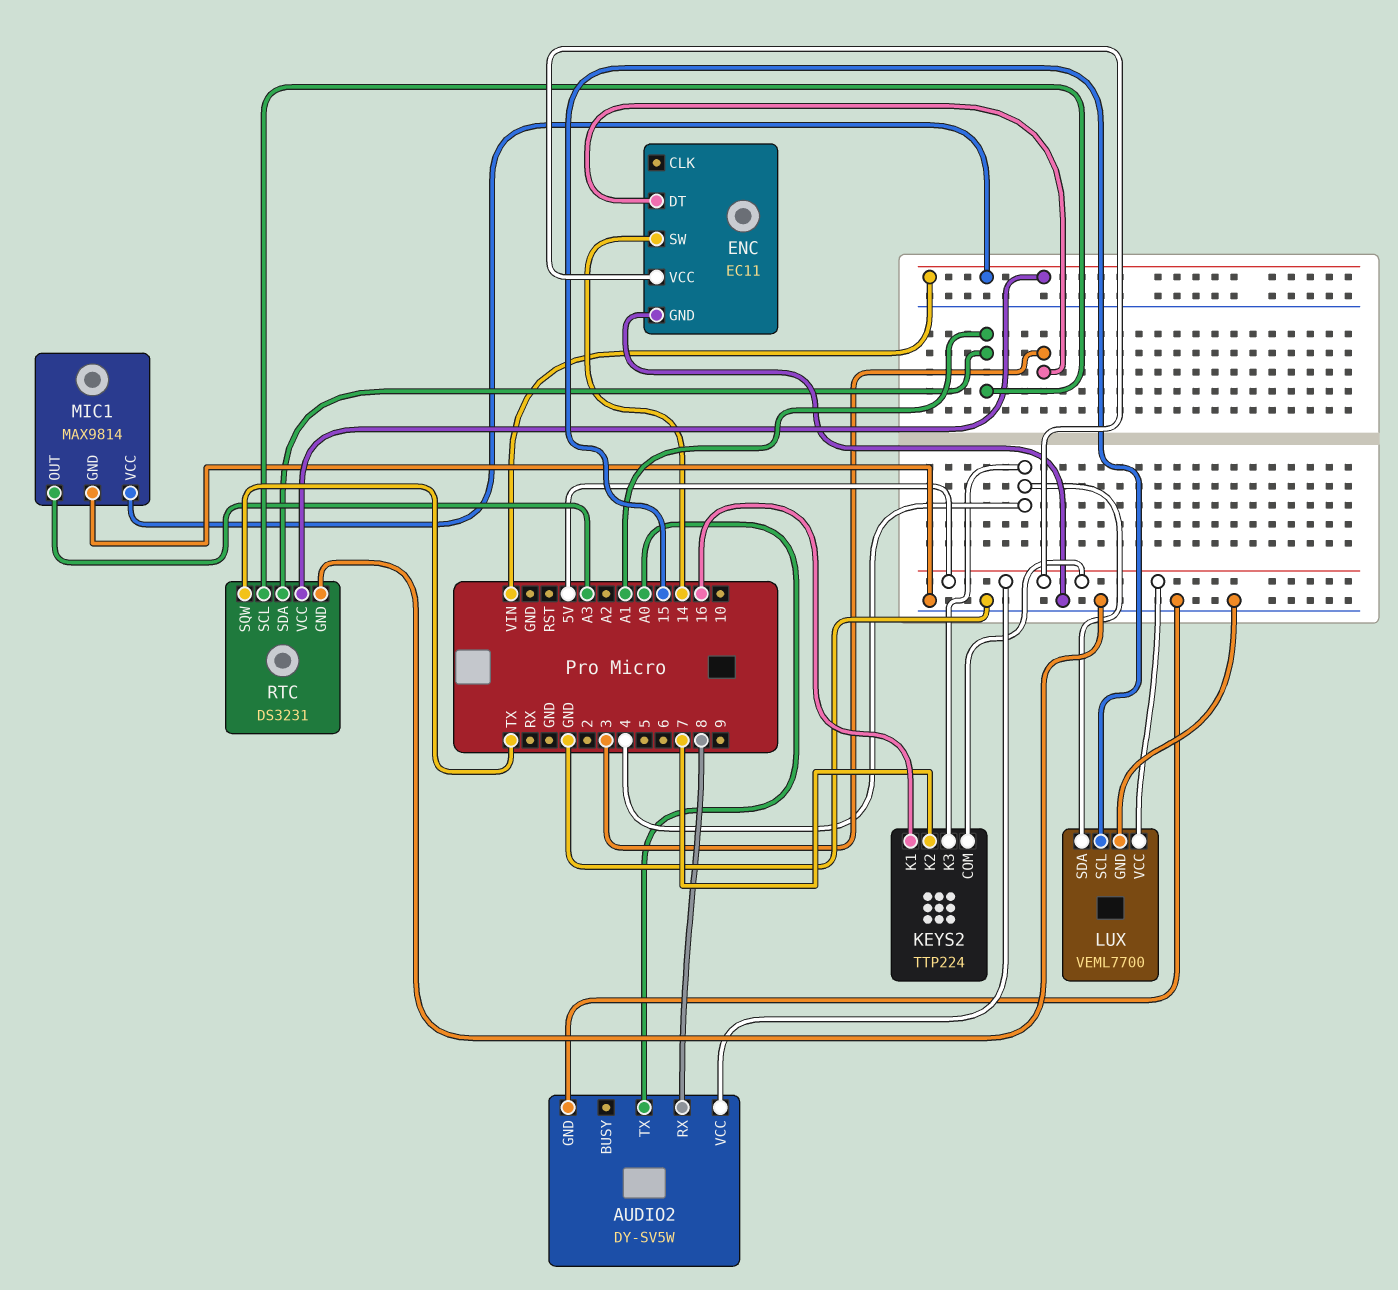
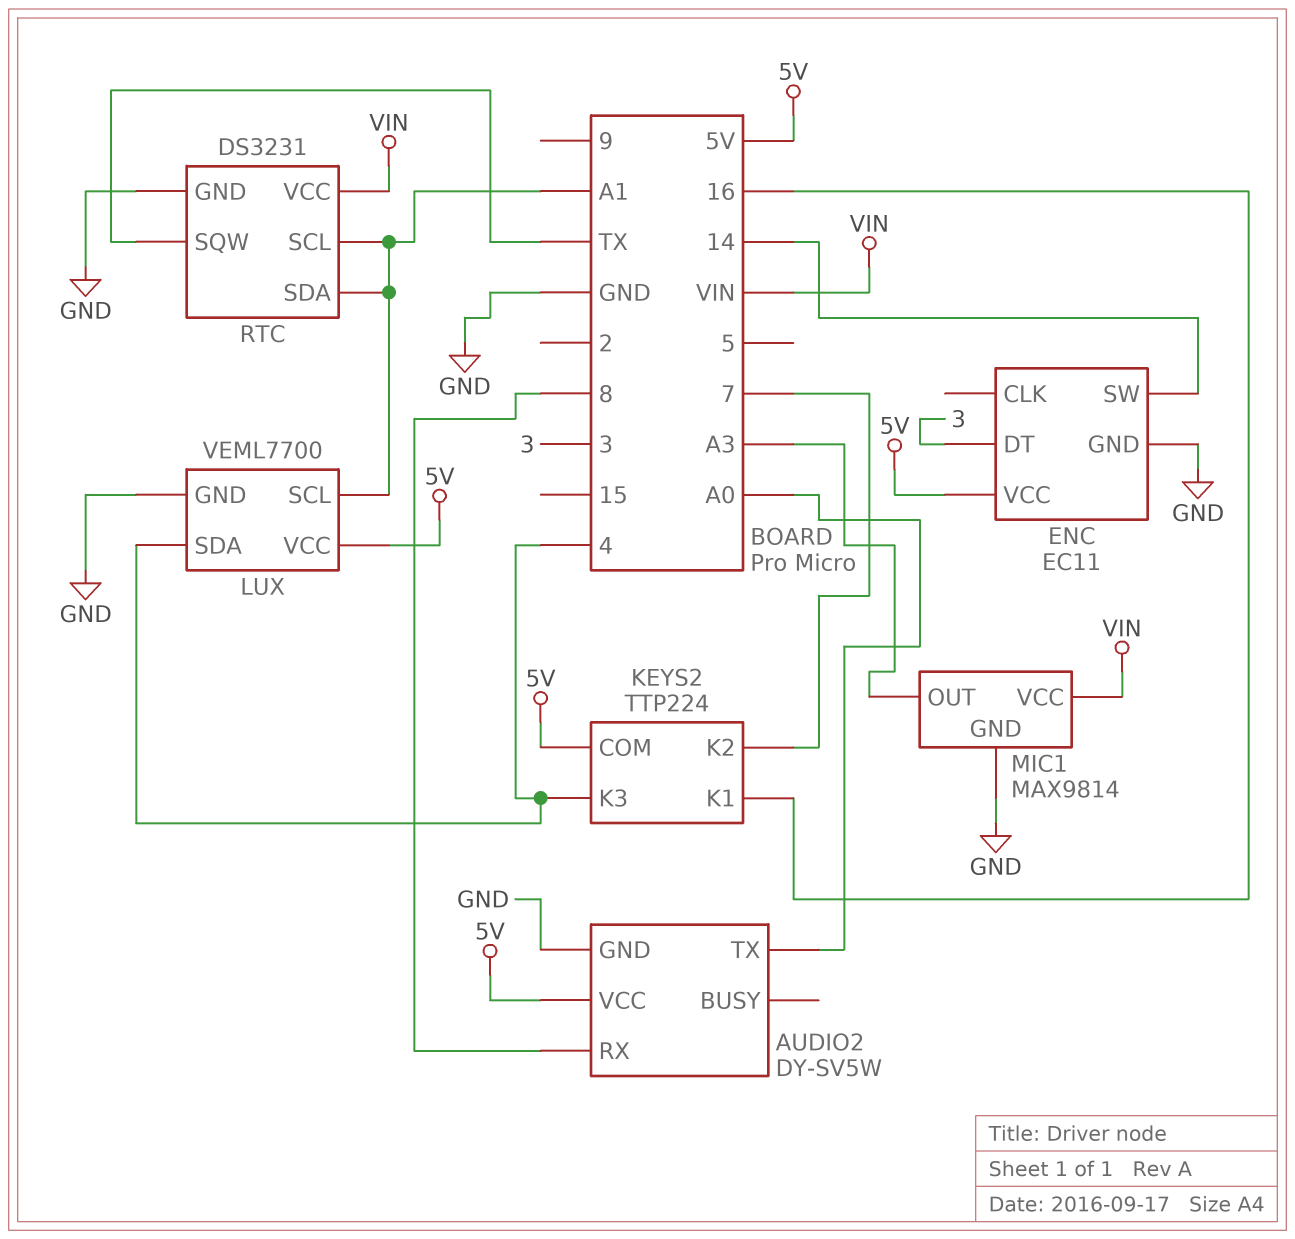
LUX pin SCL: 15 -> A1

